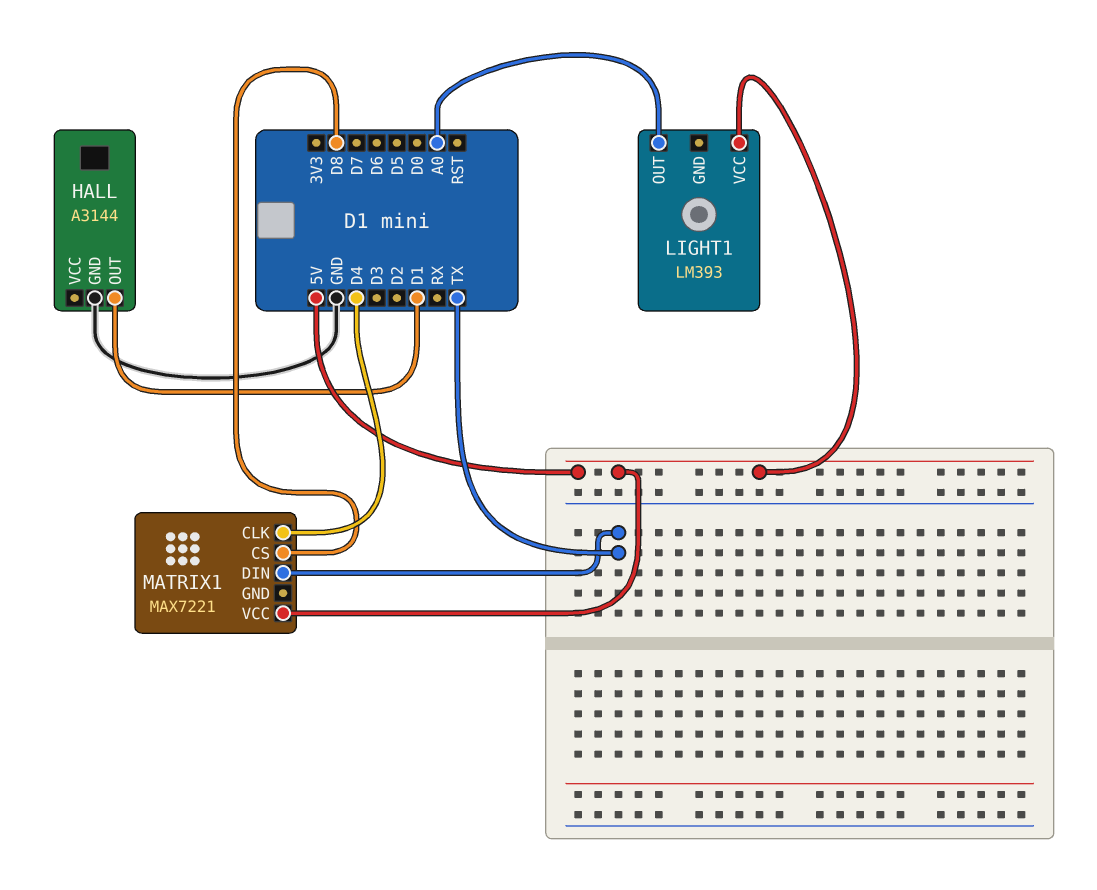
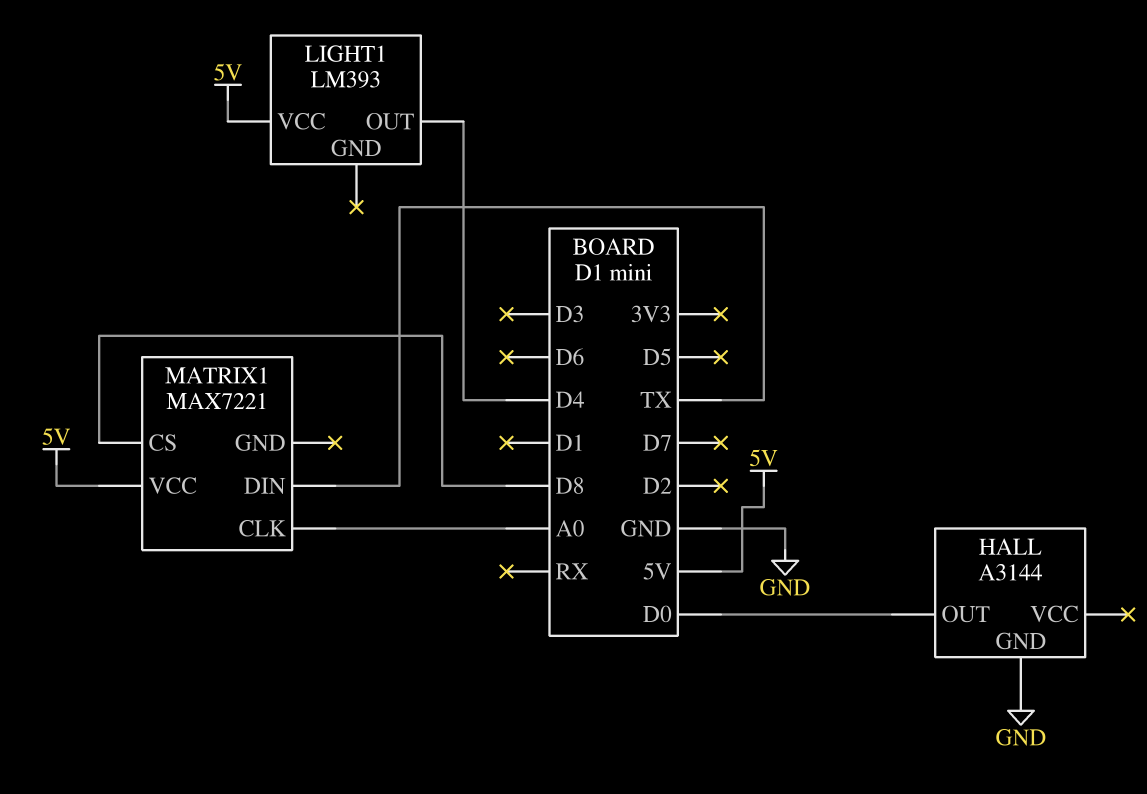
HALL pin OUT: D1 -> D0
LIGHT1 pin OUT: A0 -> D4
MATRIX1 pin CLK: D4 -> A0

